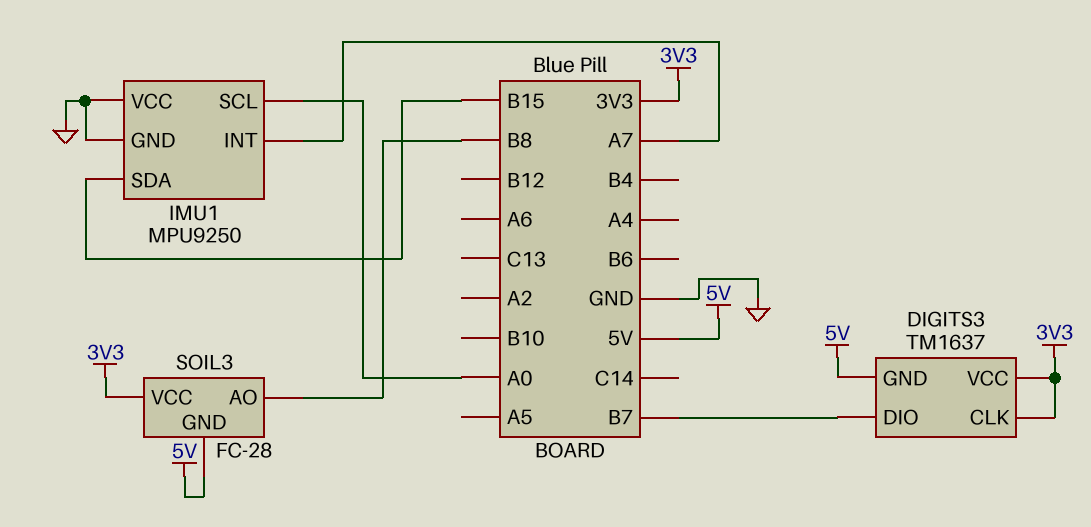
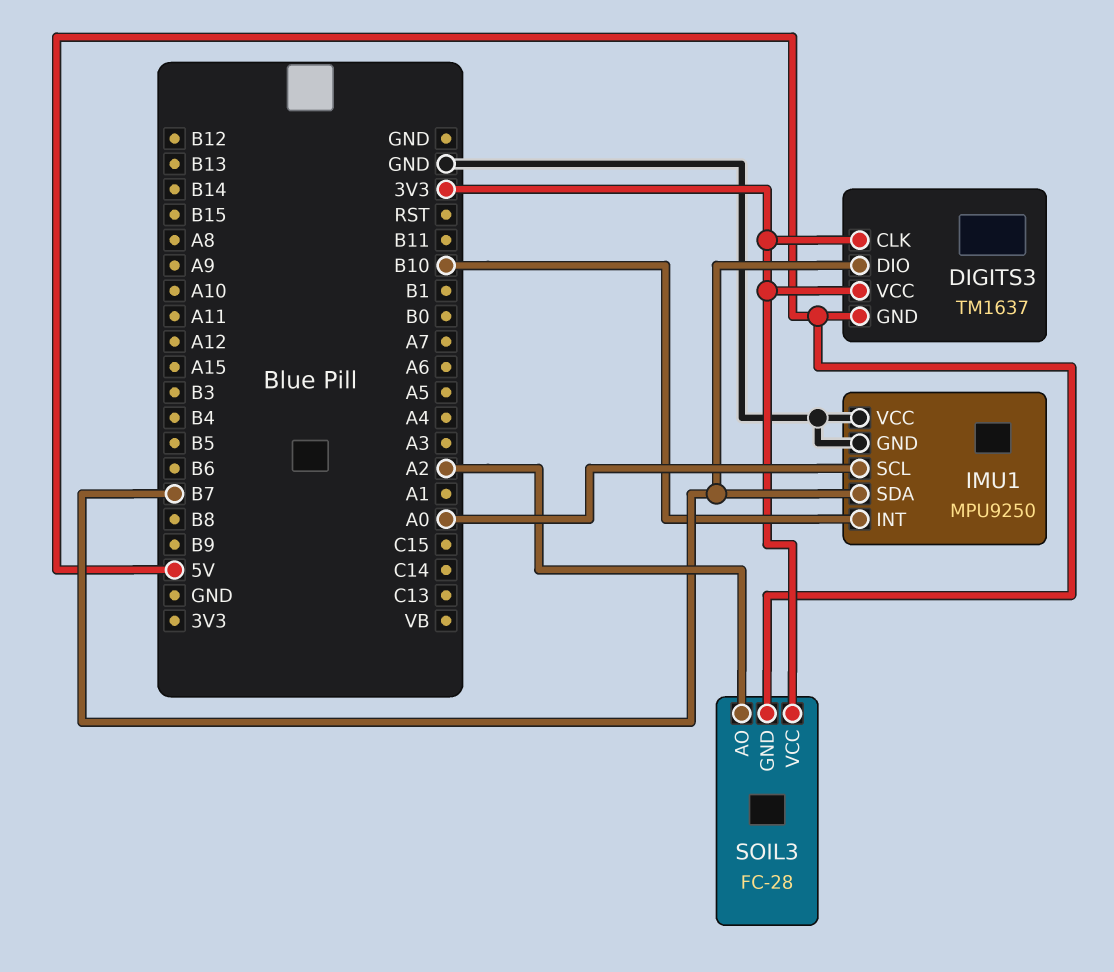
IMU1 pin INT: A7 -> B10
IMU1 pin SDA: B15 -> B7
SOIL3 pin AO: B8 -> A2

